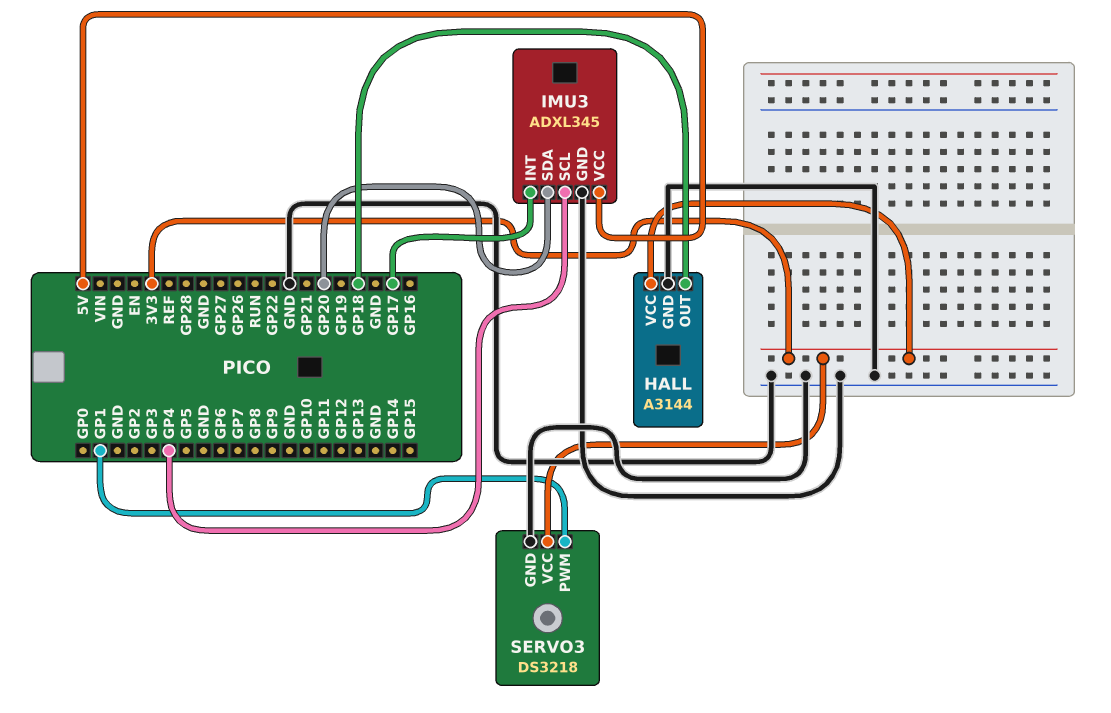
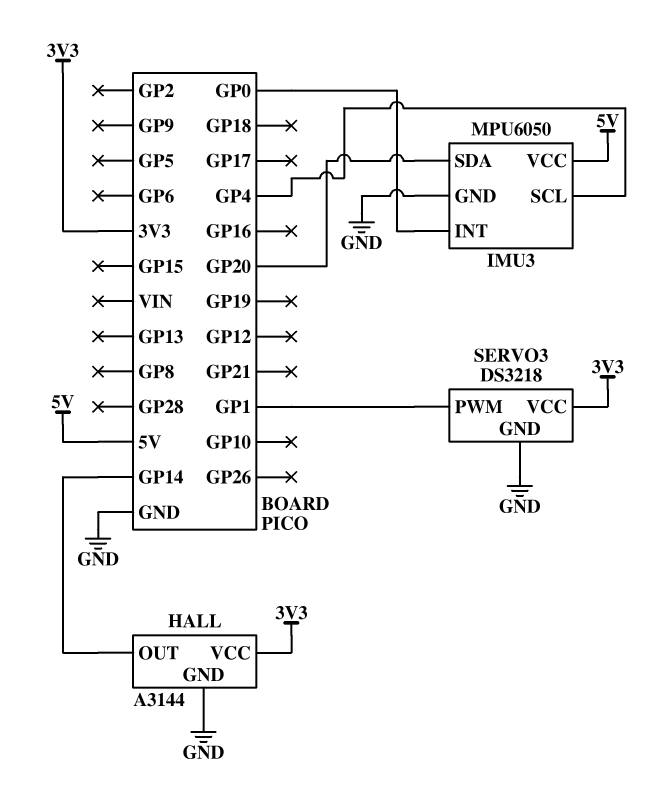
HALL pin OUT: GP18 -> GP14
IMU3: ADXL345 -> MPU6050
IMU3 pin INT: GP17 -> GP0

